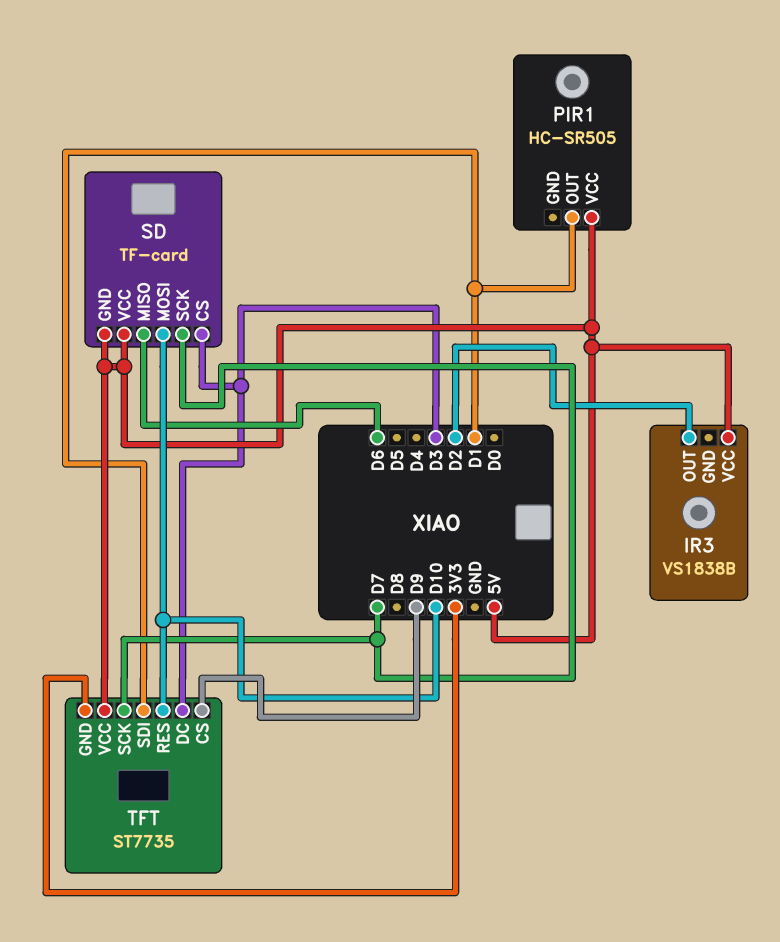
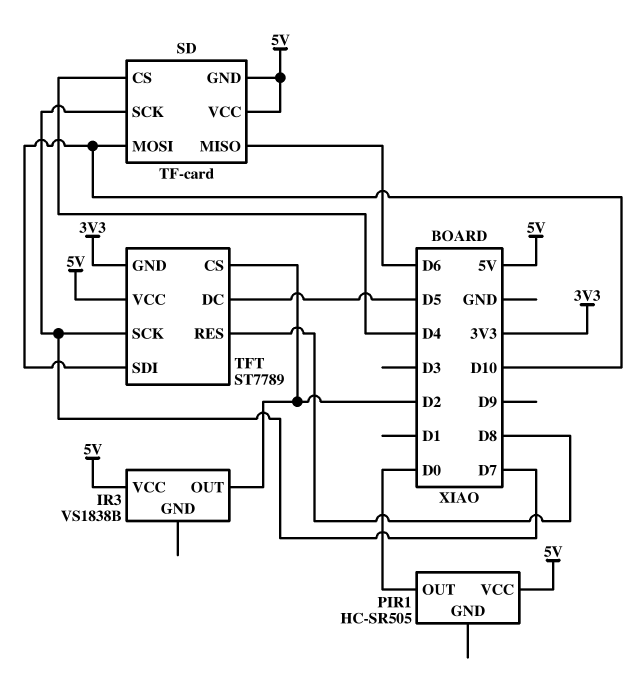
PIR1 pin OUT: D1 -> D0
SD pin CS: D3 -> D4
TFT: ST7735 -> ST7789
TFT pin CS: D9 -> D2
TFT pin DC: D3 -> D5
TFT pin RES: D10 -> D8
TFT pin SDI: D1 -> D10

